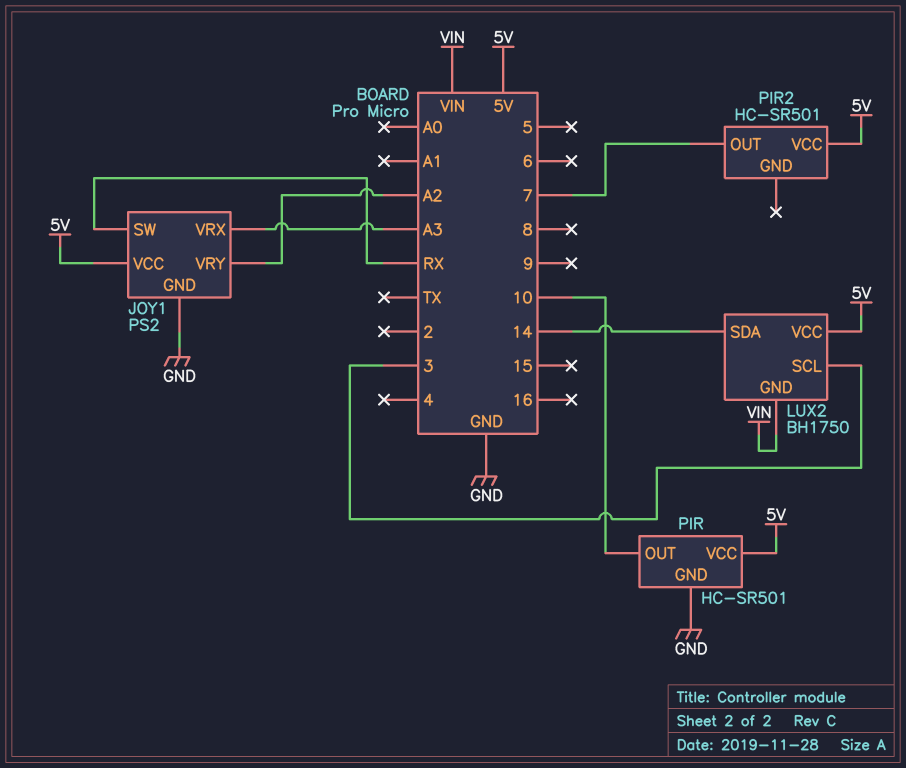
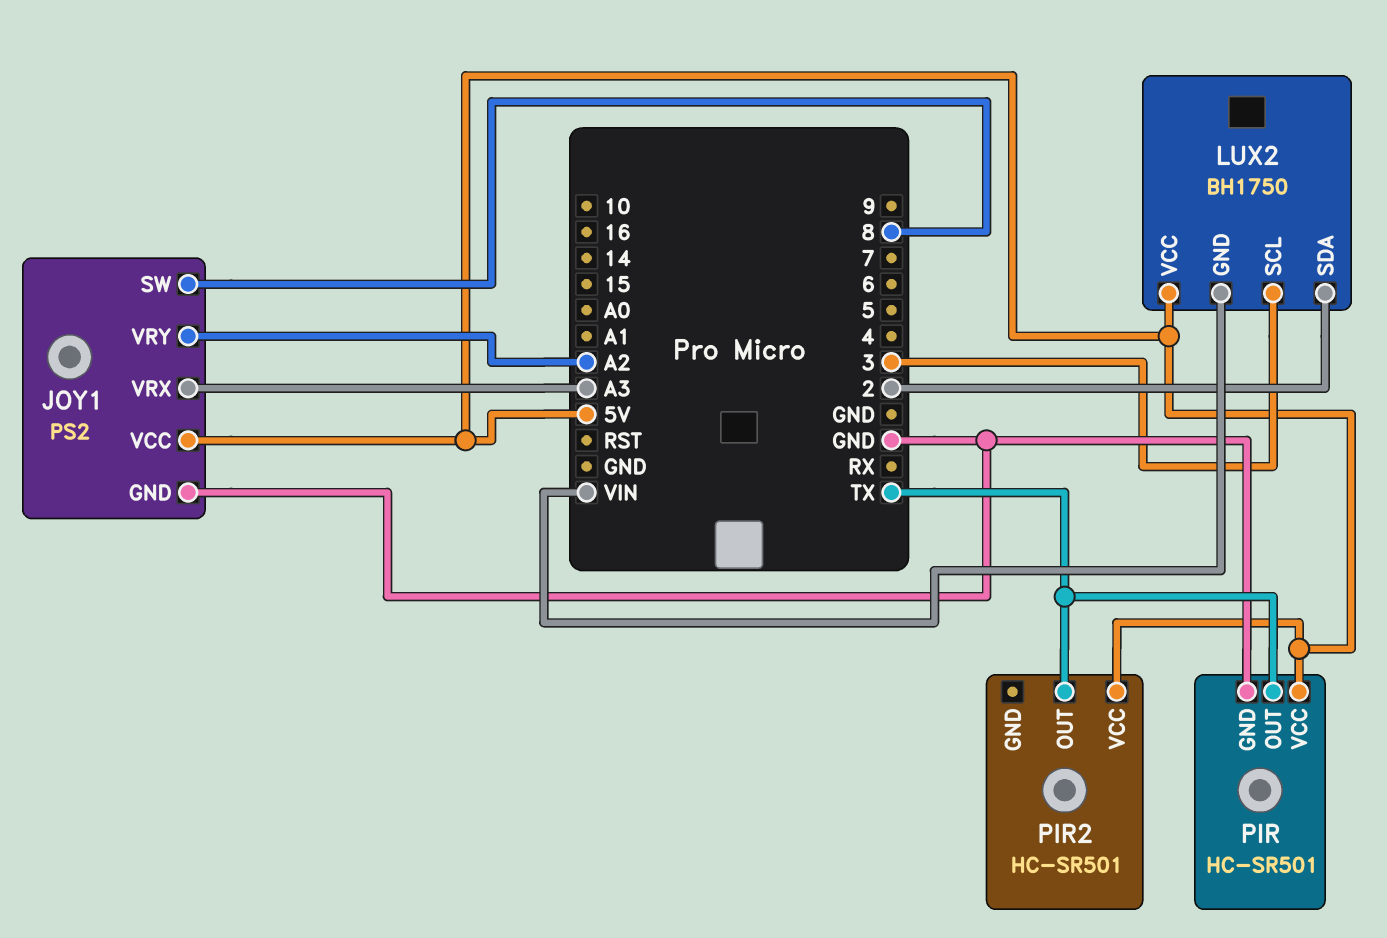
JOY1 pin SW: RX -> 8
LUX2 pin SDA: 14 -> 2
PIR pin OUT: 10 -> TX
PIR2 pin OUT: 7 -> TX

